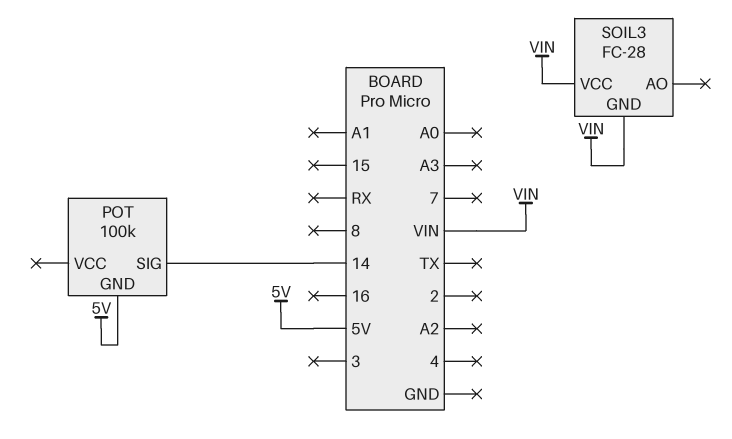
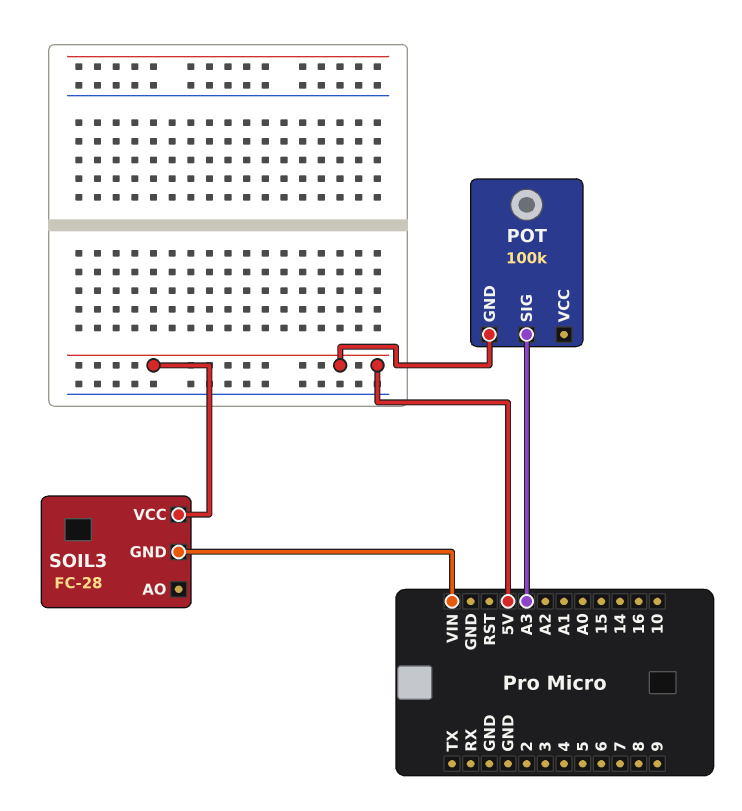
POT pin SIG: 14 -> A3
SOIL3 pin VCC: VIN -> 5V

